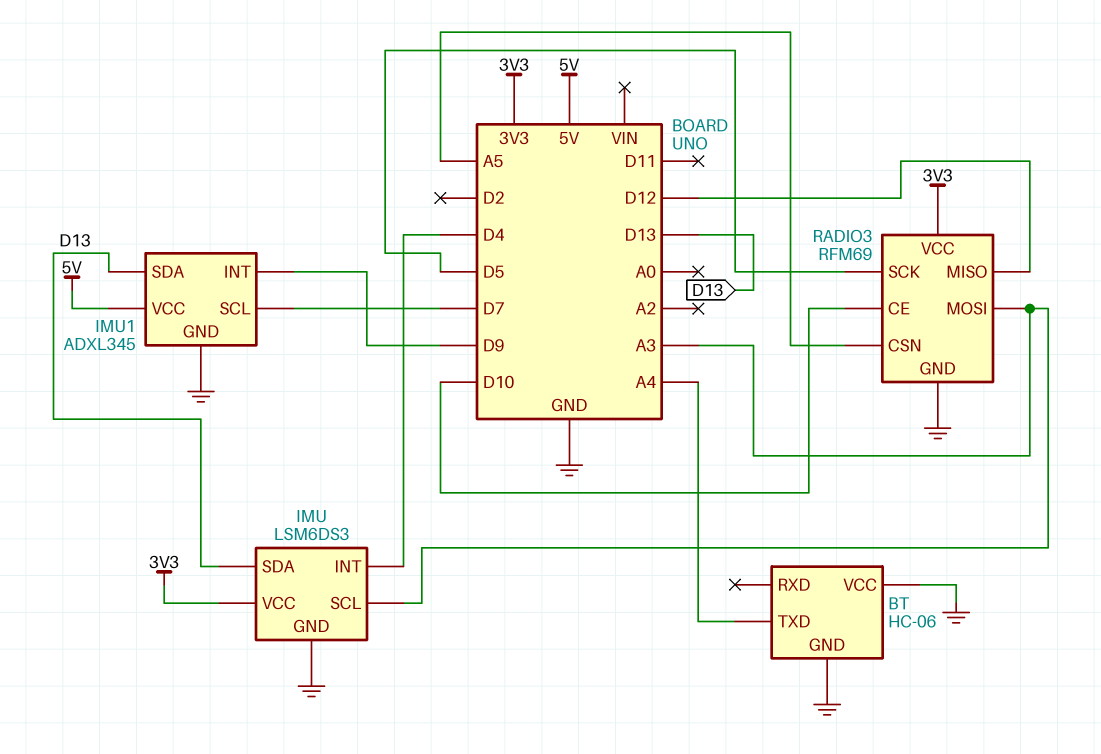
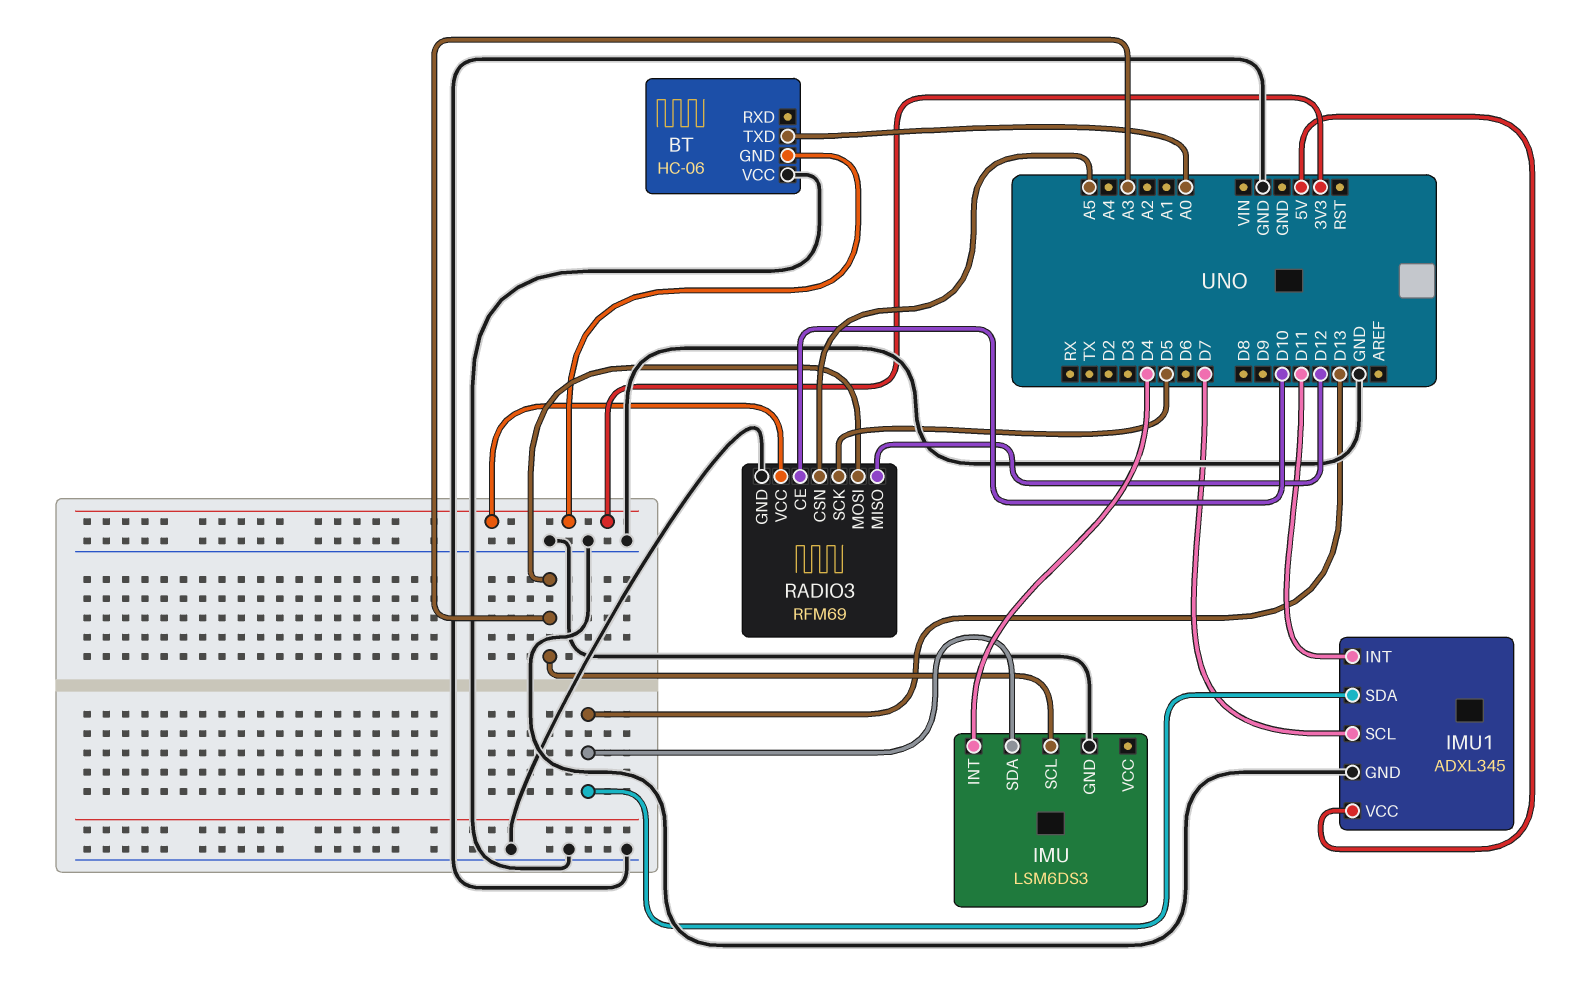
BT pin GND: GND -> 3V3
BT pin TXD: A4 -> A0
IMU pin VCC: 3V3 -> none
IMU1 pin INT: D9 -> D11

